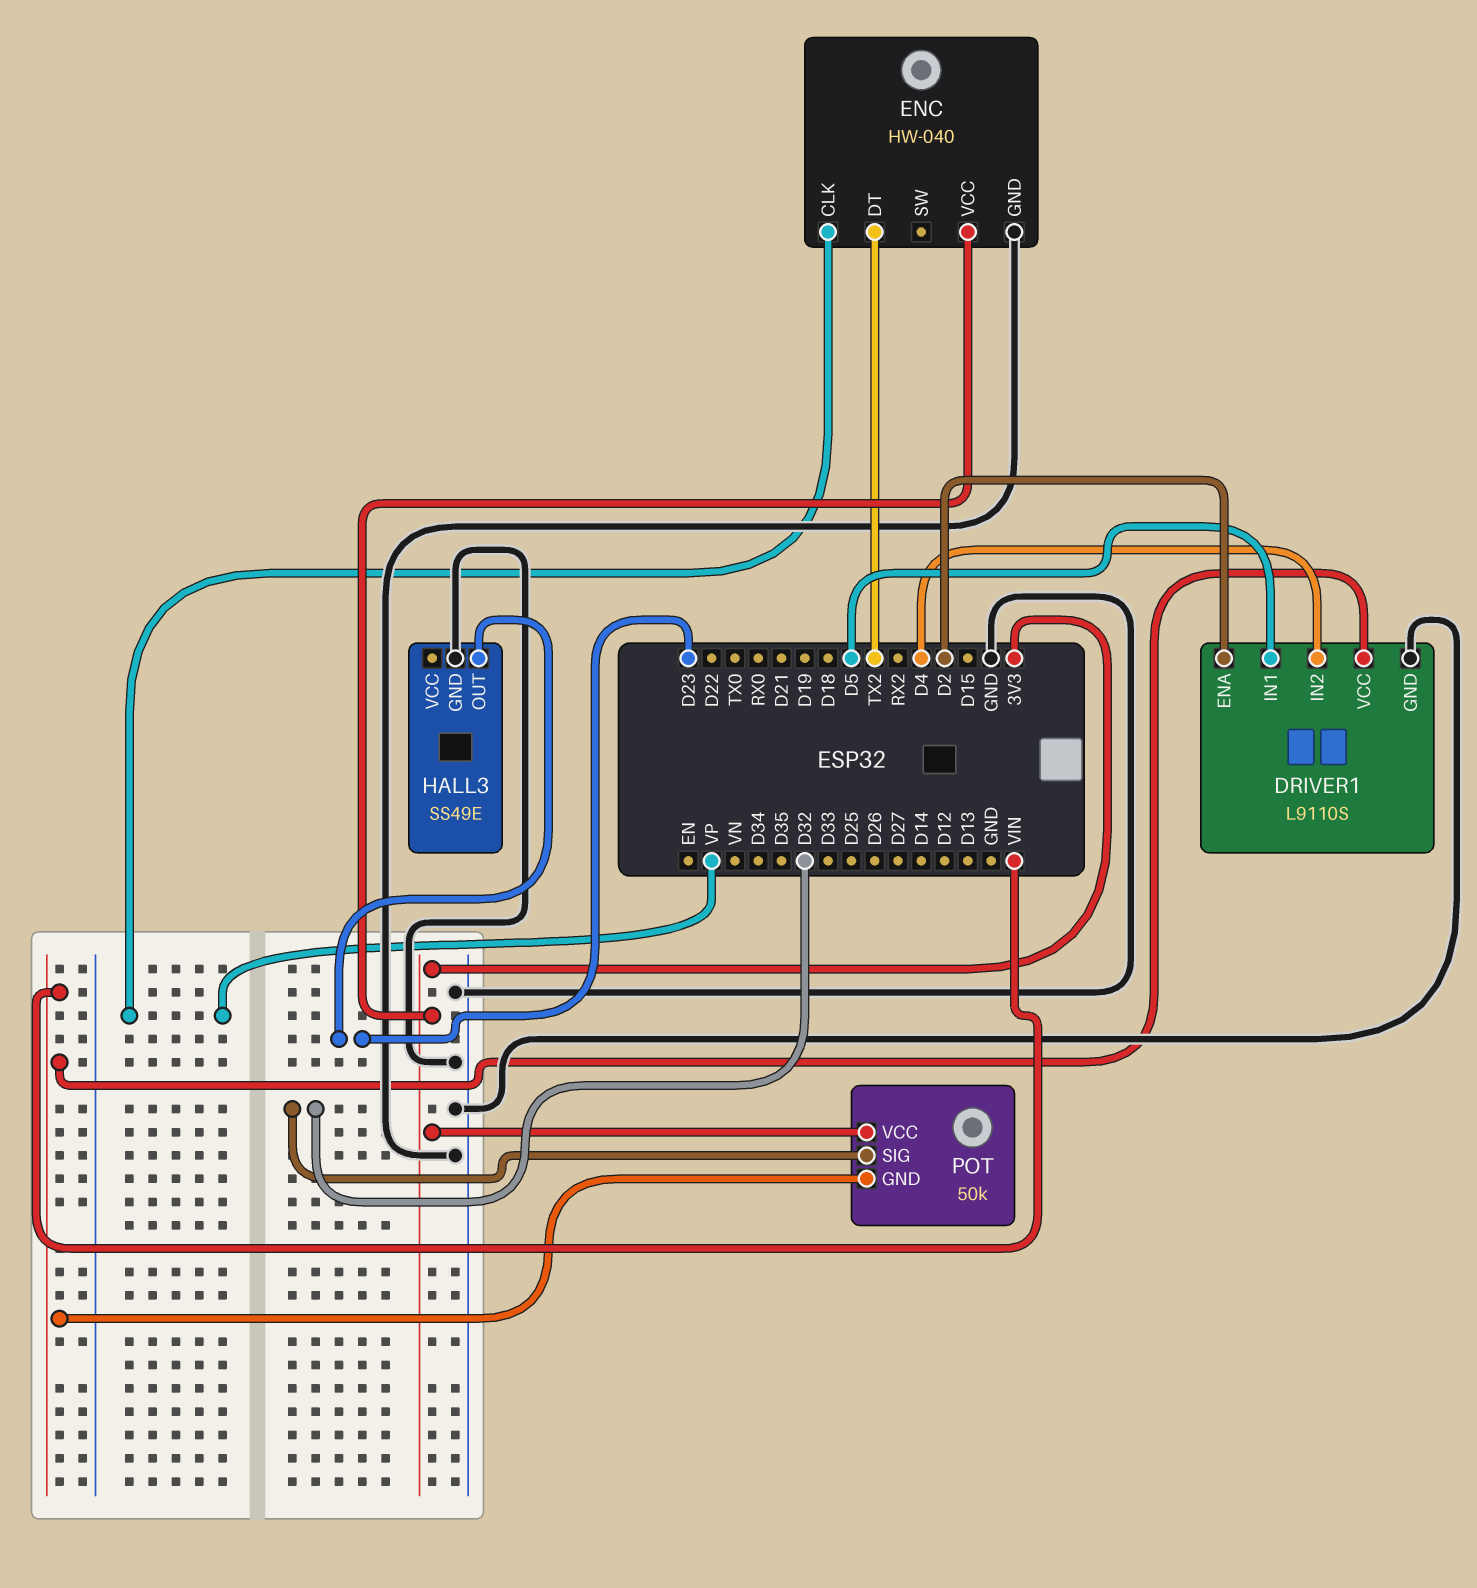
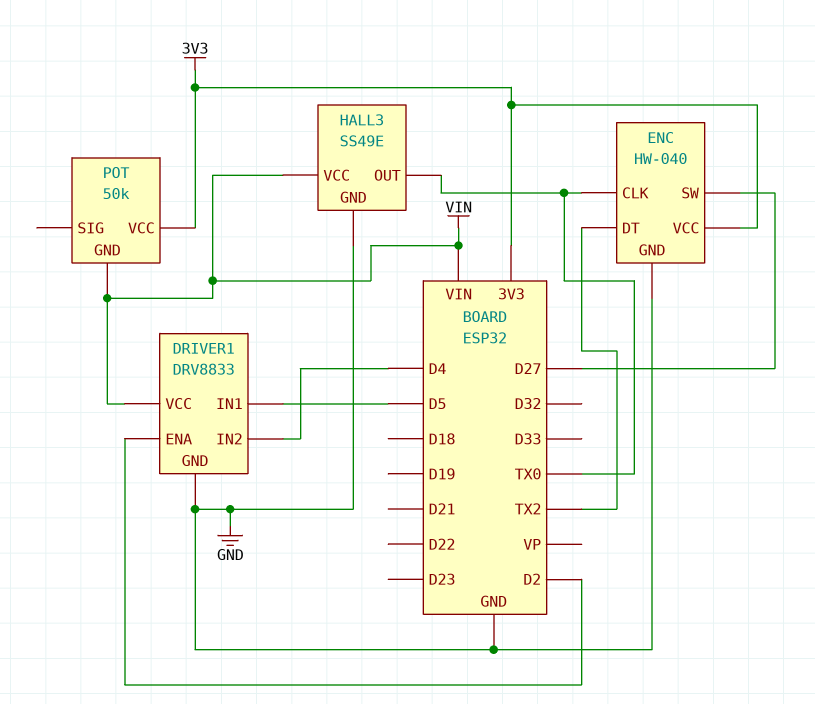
DRIVER1: L9110S -> DRV8833
ENC pin CLK: VP -> TX0
ENC pin SW: none -> D27
HALL3 pin OUT: D23 -> TX0
HALL3 pin VCC: none -> VIN
POT pin SIG: D32 -> none

